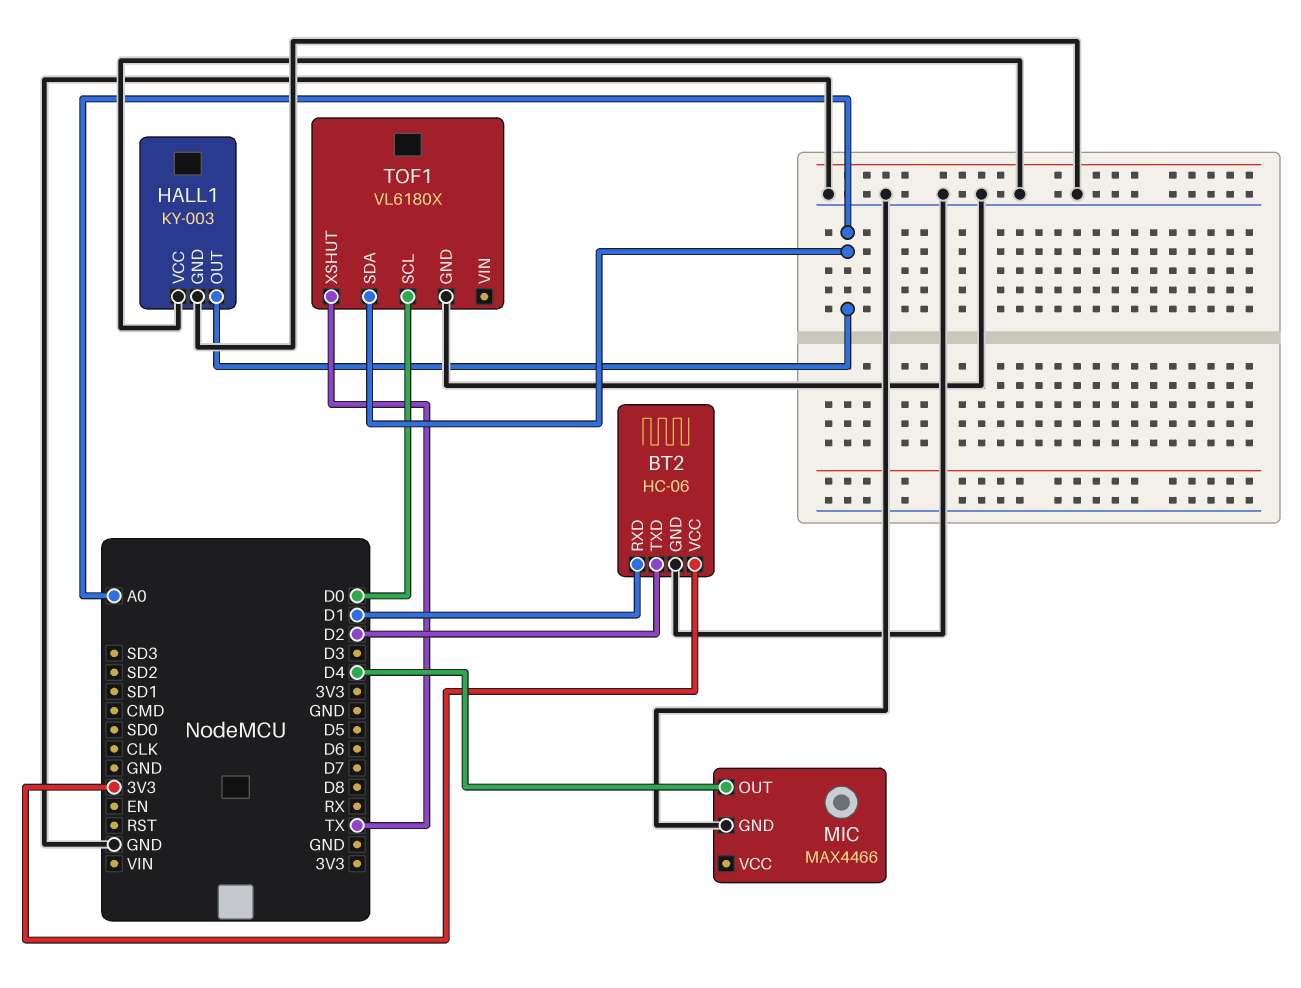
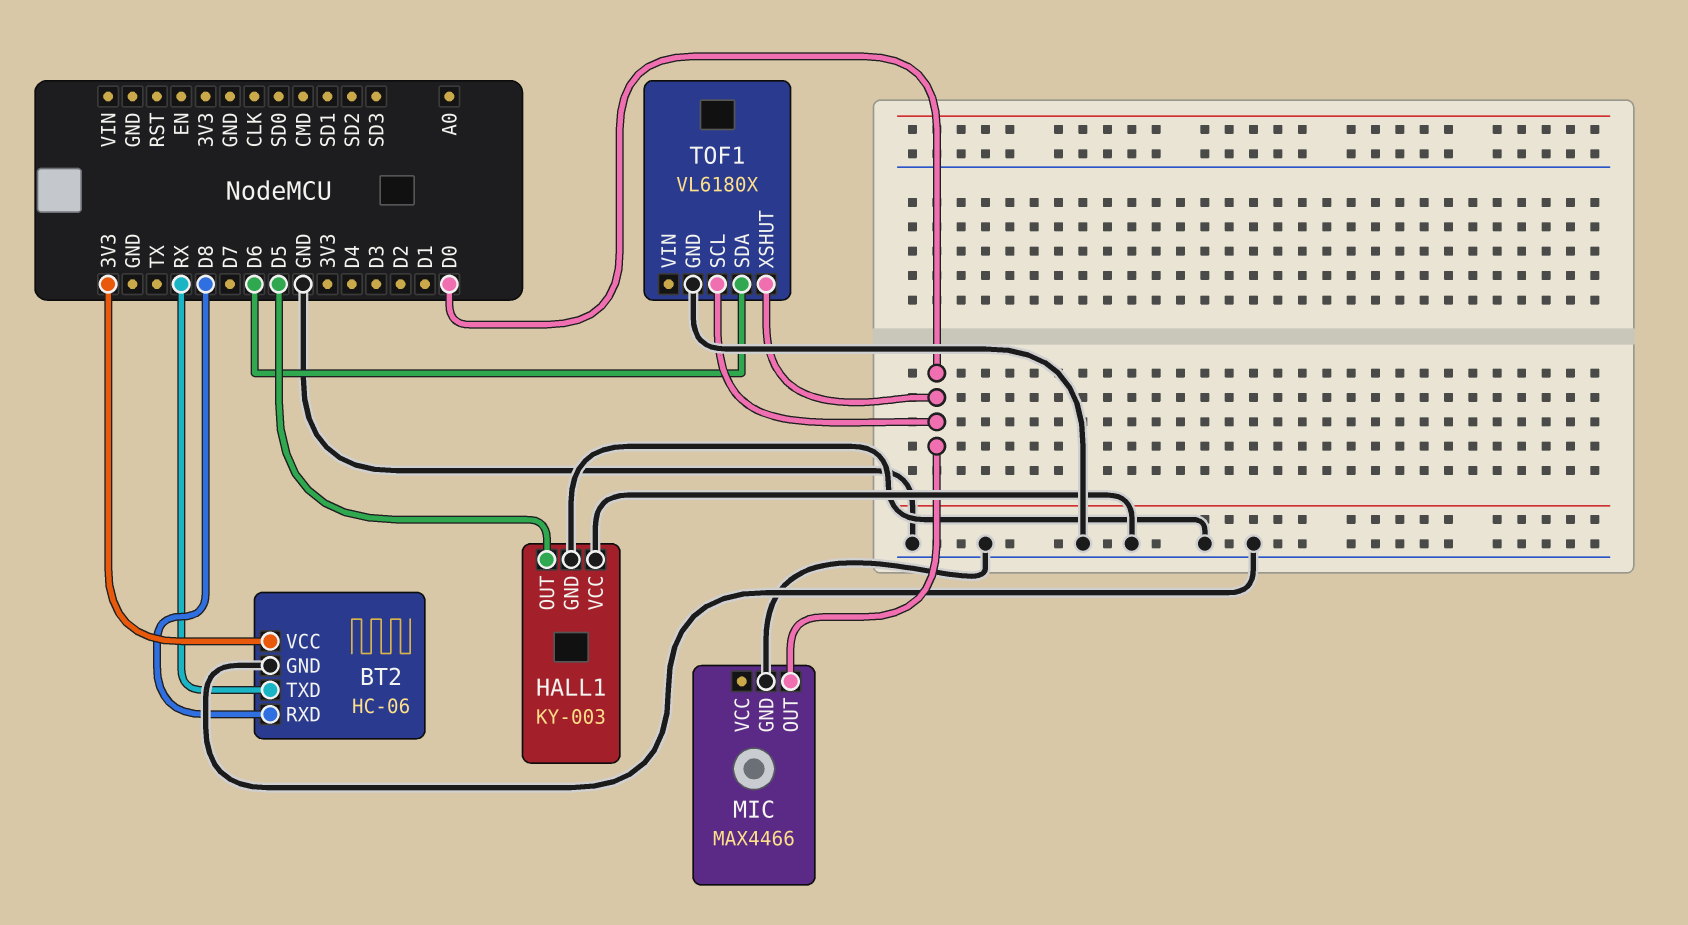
BT2 pin RXD: D1 -> D8
BT2 pin TXD: D2 -> RX
HALL1 pin OUT: A0 -> D5
MIC pin OUT: D4 -> D0
TOF1 pin SDA: A0 -> D6
TOF1 pin XSHUT: TX -> D0

